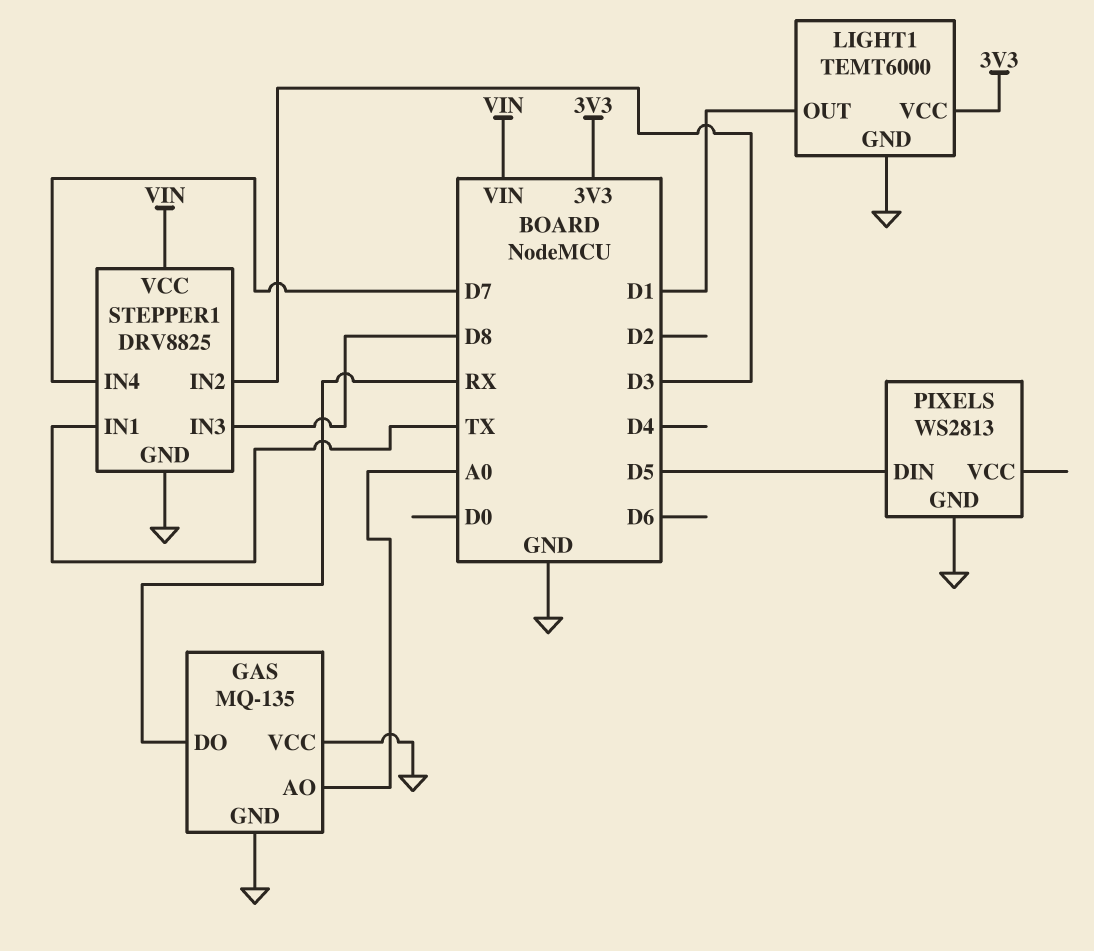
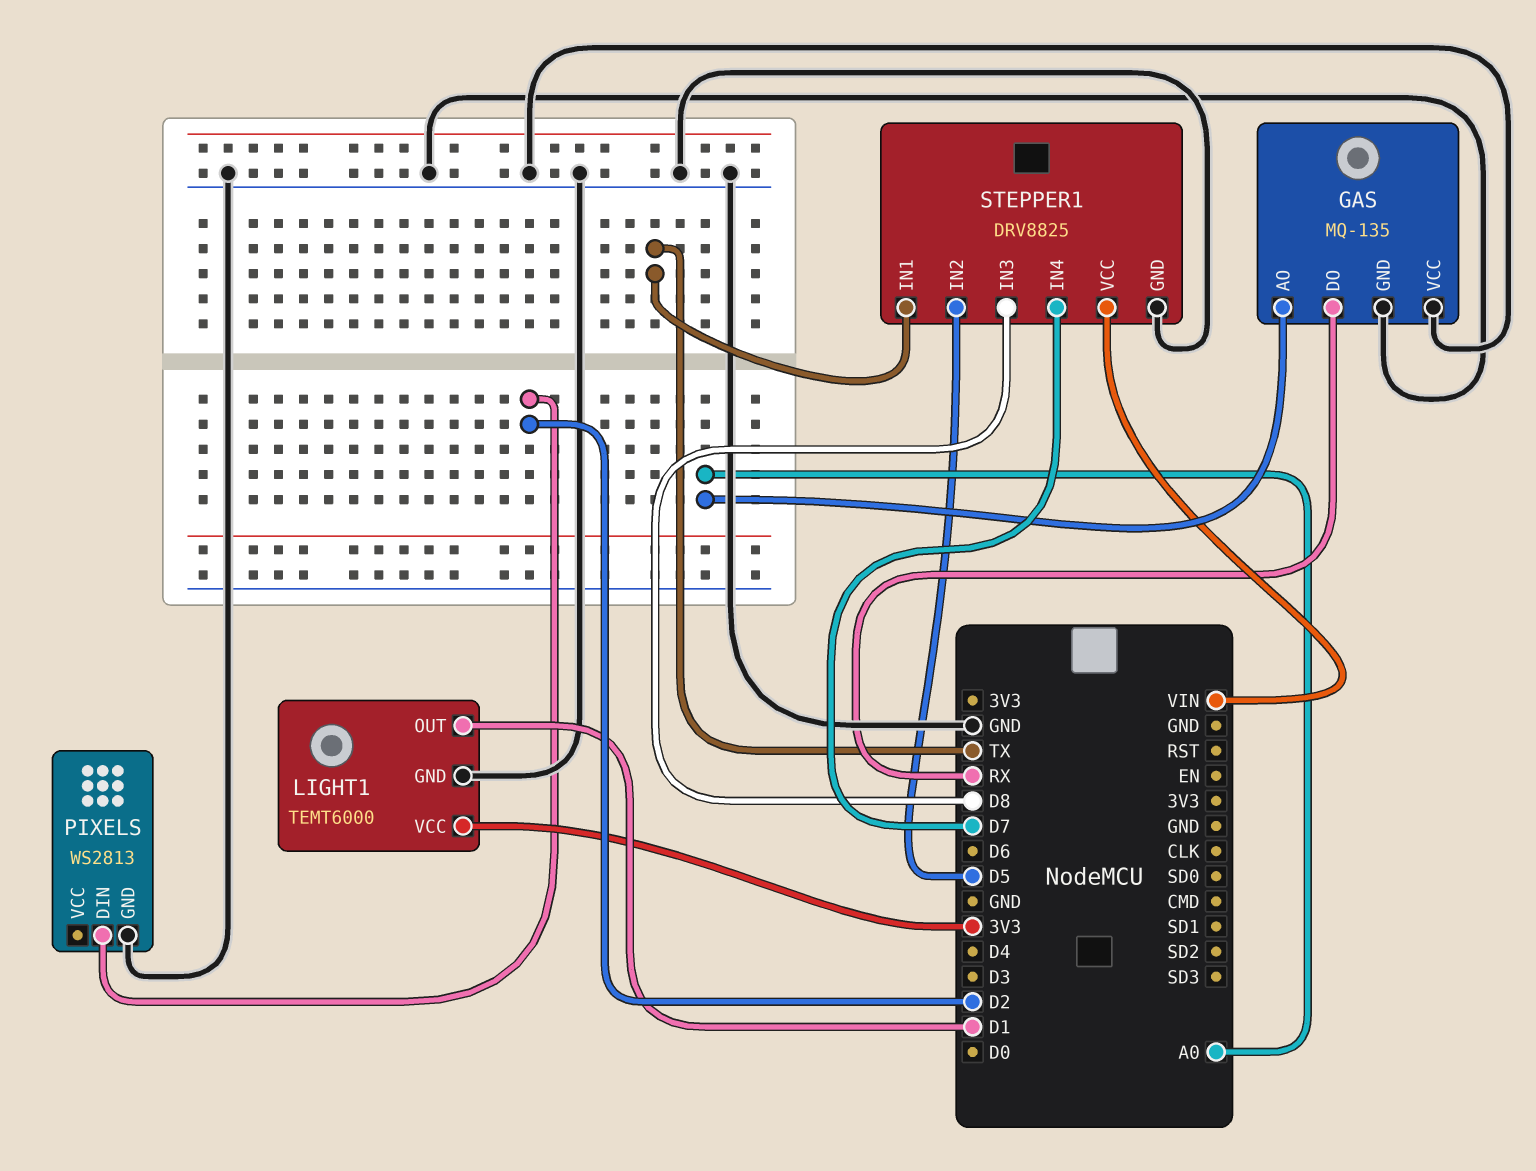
PIXELS pin DIN: D5 -> D2
STEPPER1 pin IN2: D3 -> D5

